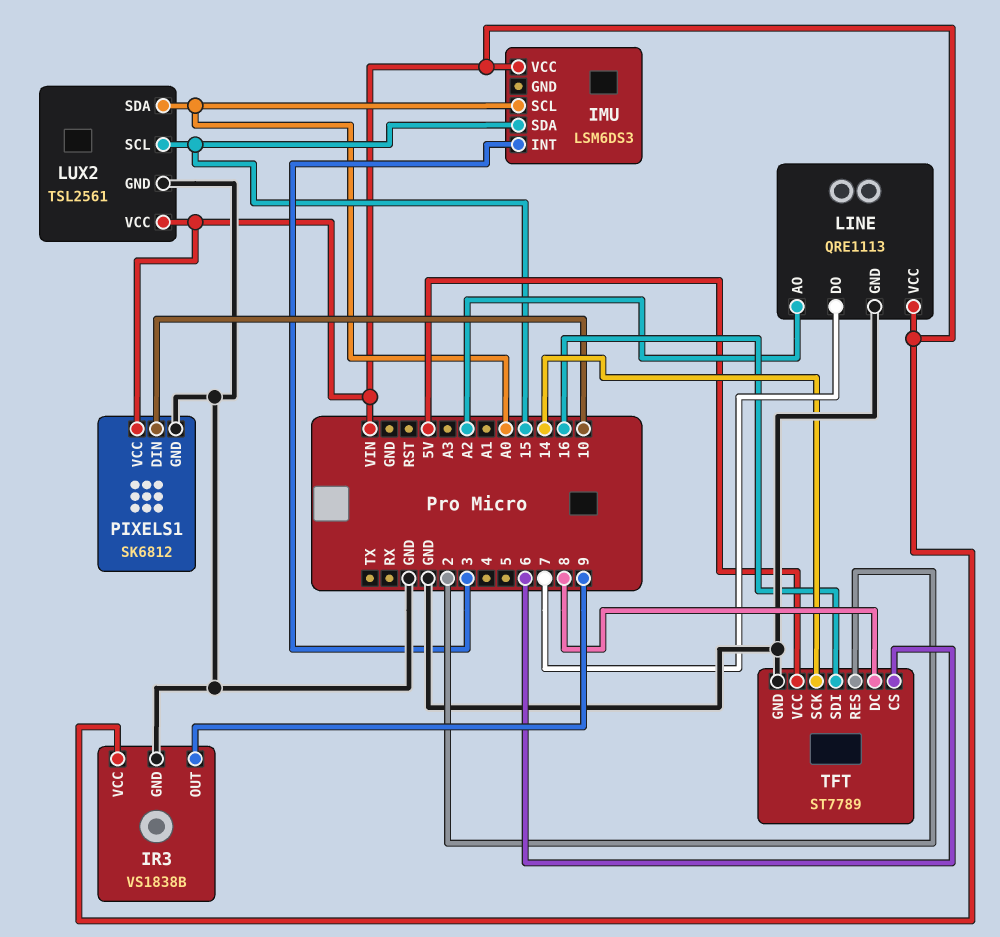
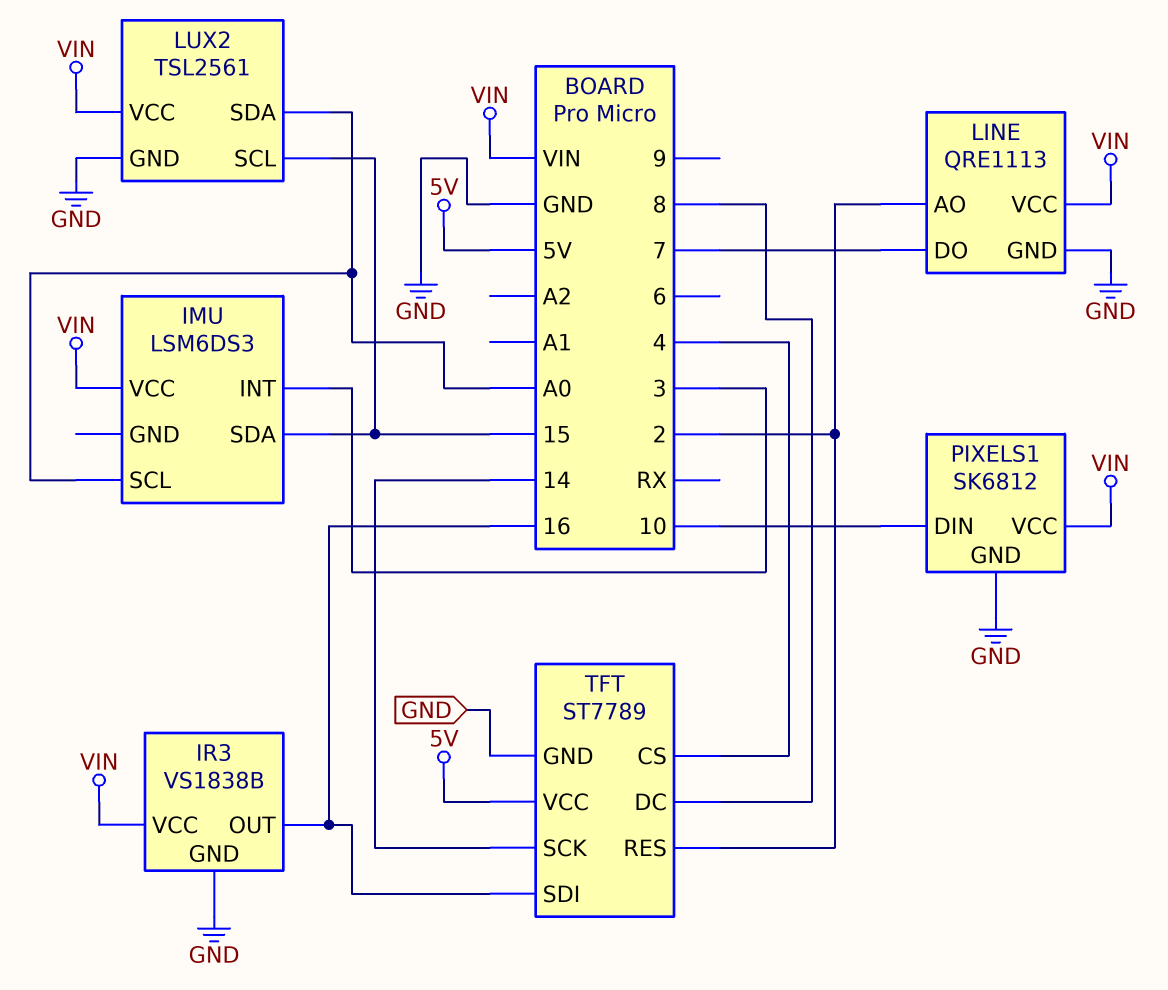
IR3 pin OUT: 9 -> 16
LINE pin AO: A2 -> 2
TFT pin CS: 6 -> 4

